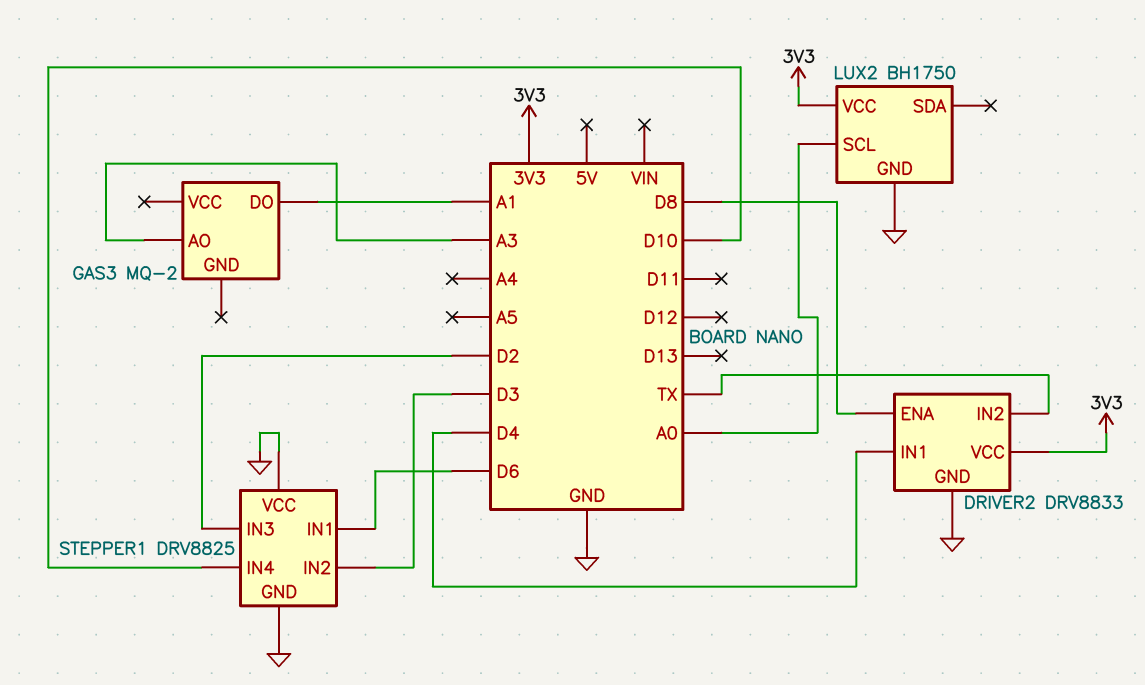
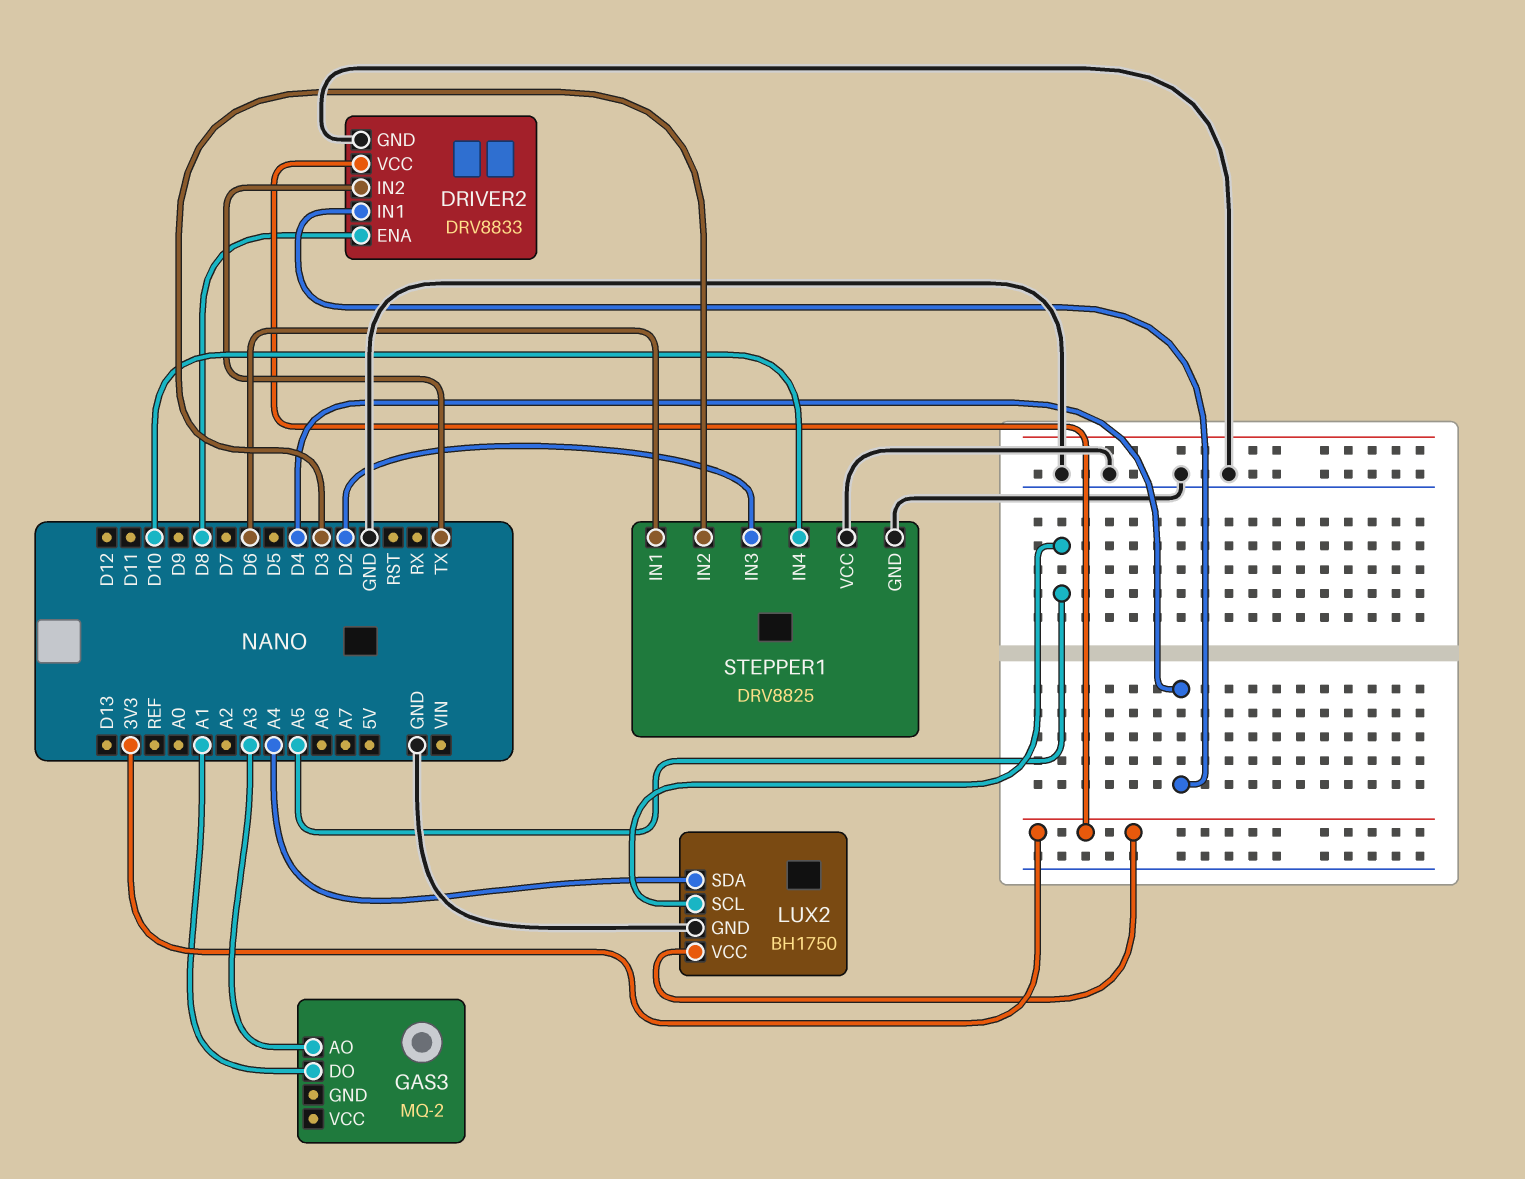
LUX2 pin SCL: A0 -> A5
LUX2 pin SDA: none -> A4

